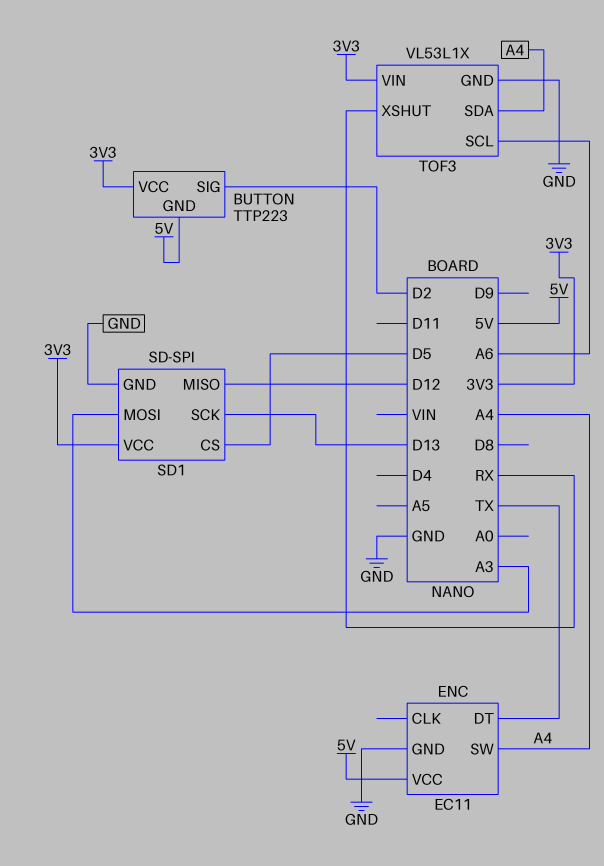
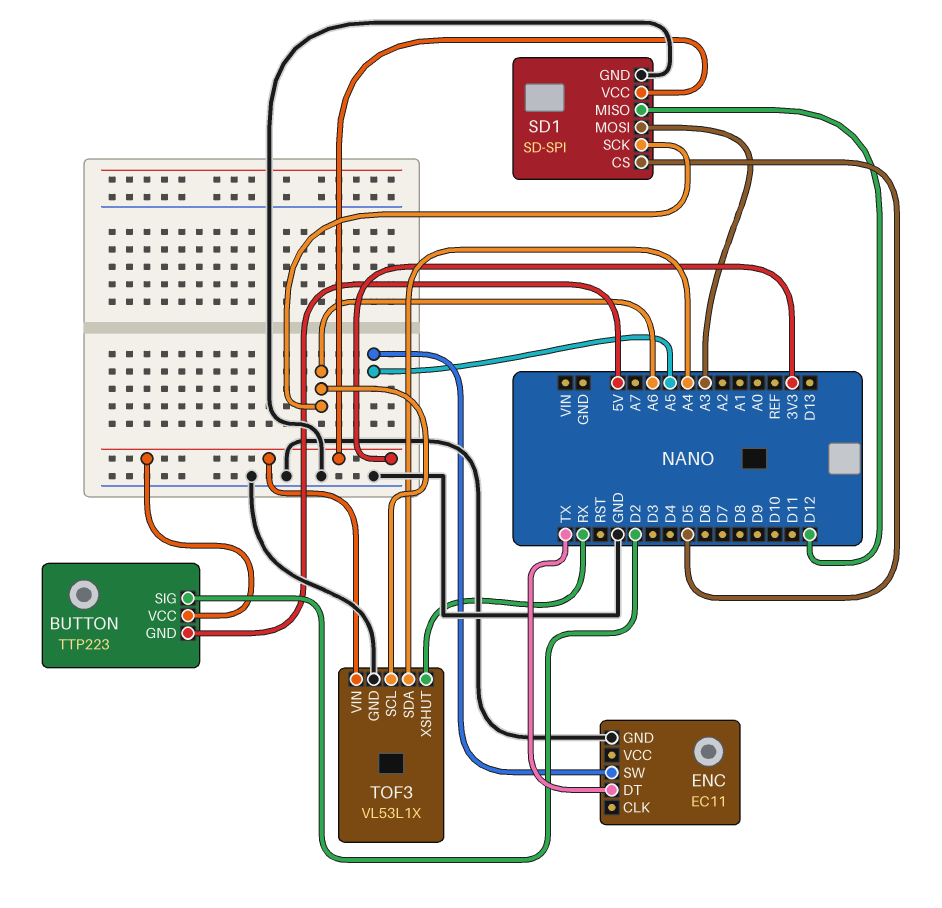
ENC pin SW: A4 -> A5
ENC pin VCC: 5V -> none
SD1 pin SCK: D13 -> A6

